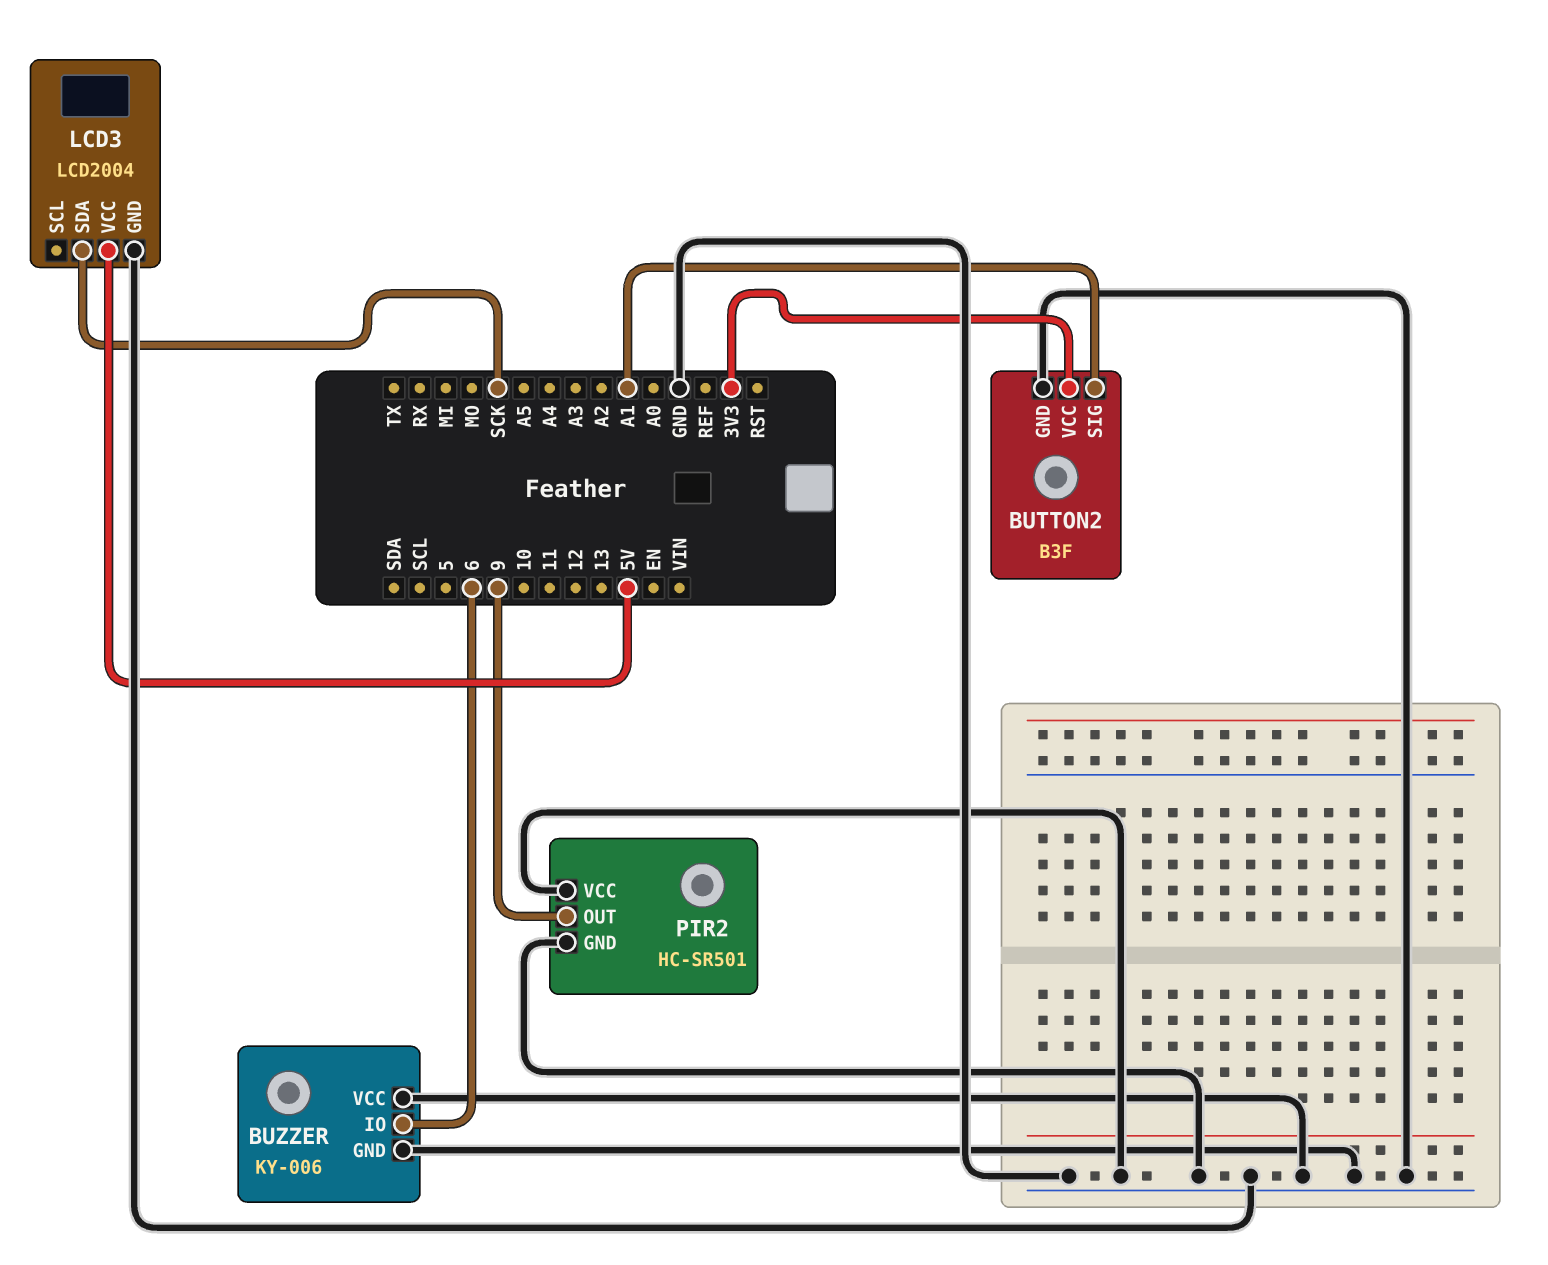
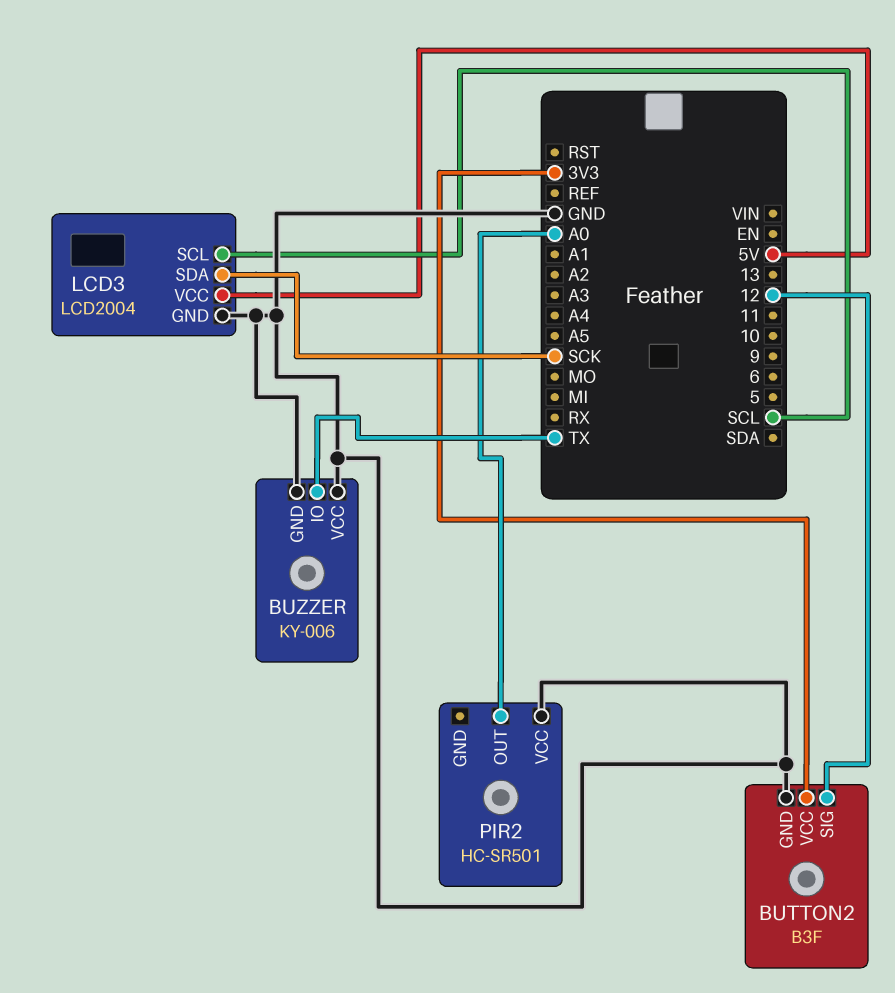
BUTTON2 pin SIG: A1 -> 12
BUZZER pin IO: 6 -> TX
LCD3 pin SCL: none -> SCL
PIR2 pin GND: GND -> none
PIR2 pin OUT: 9 -> A0

